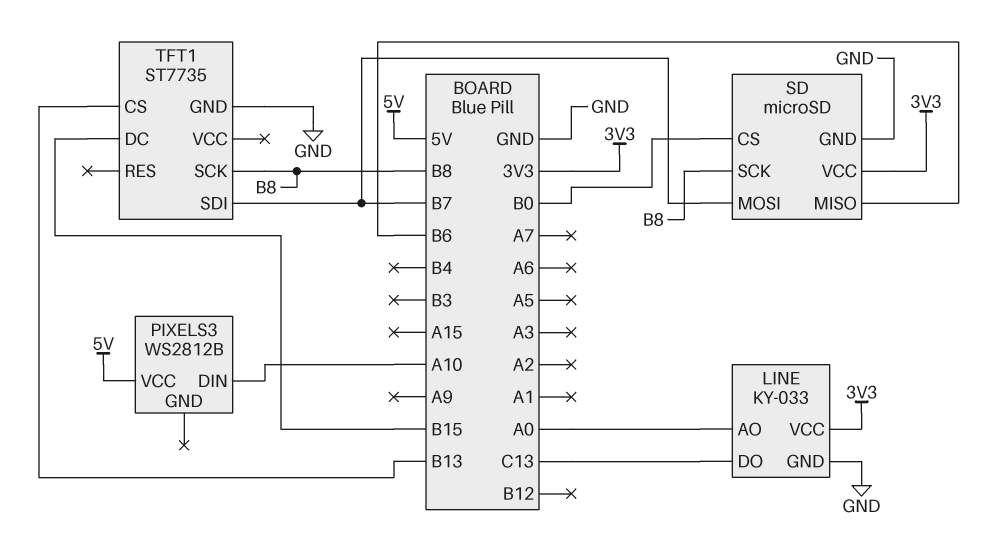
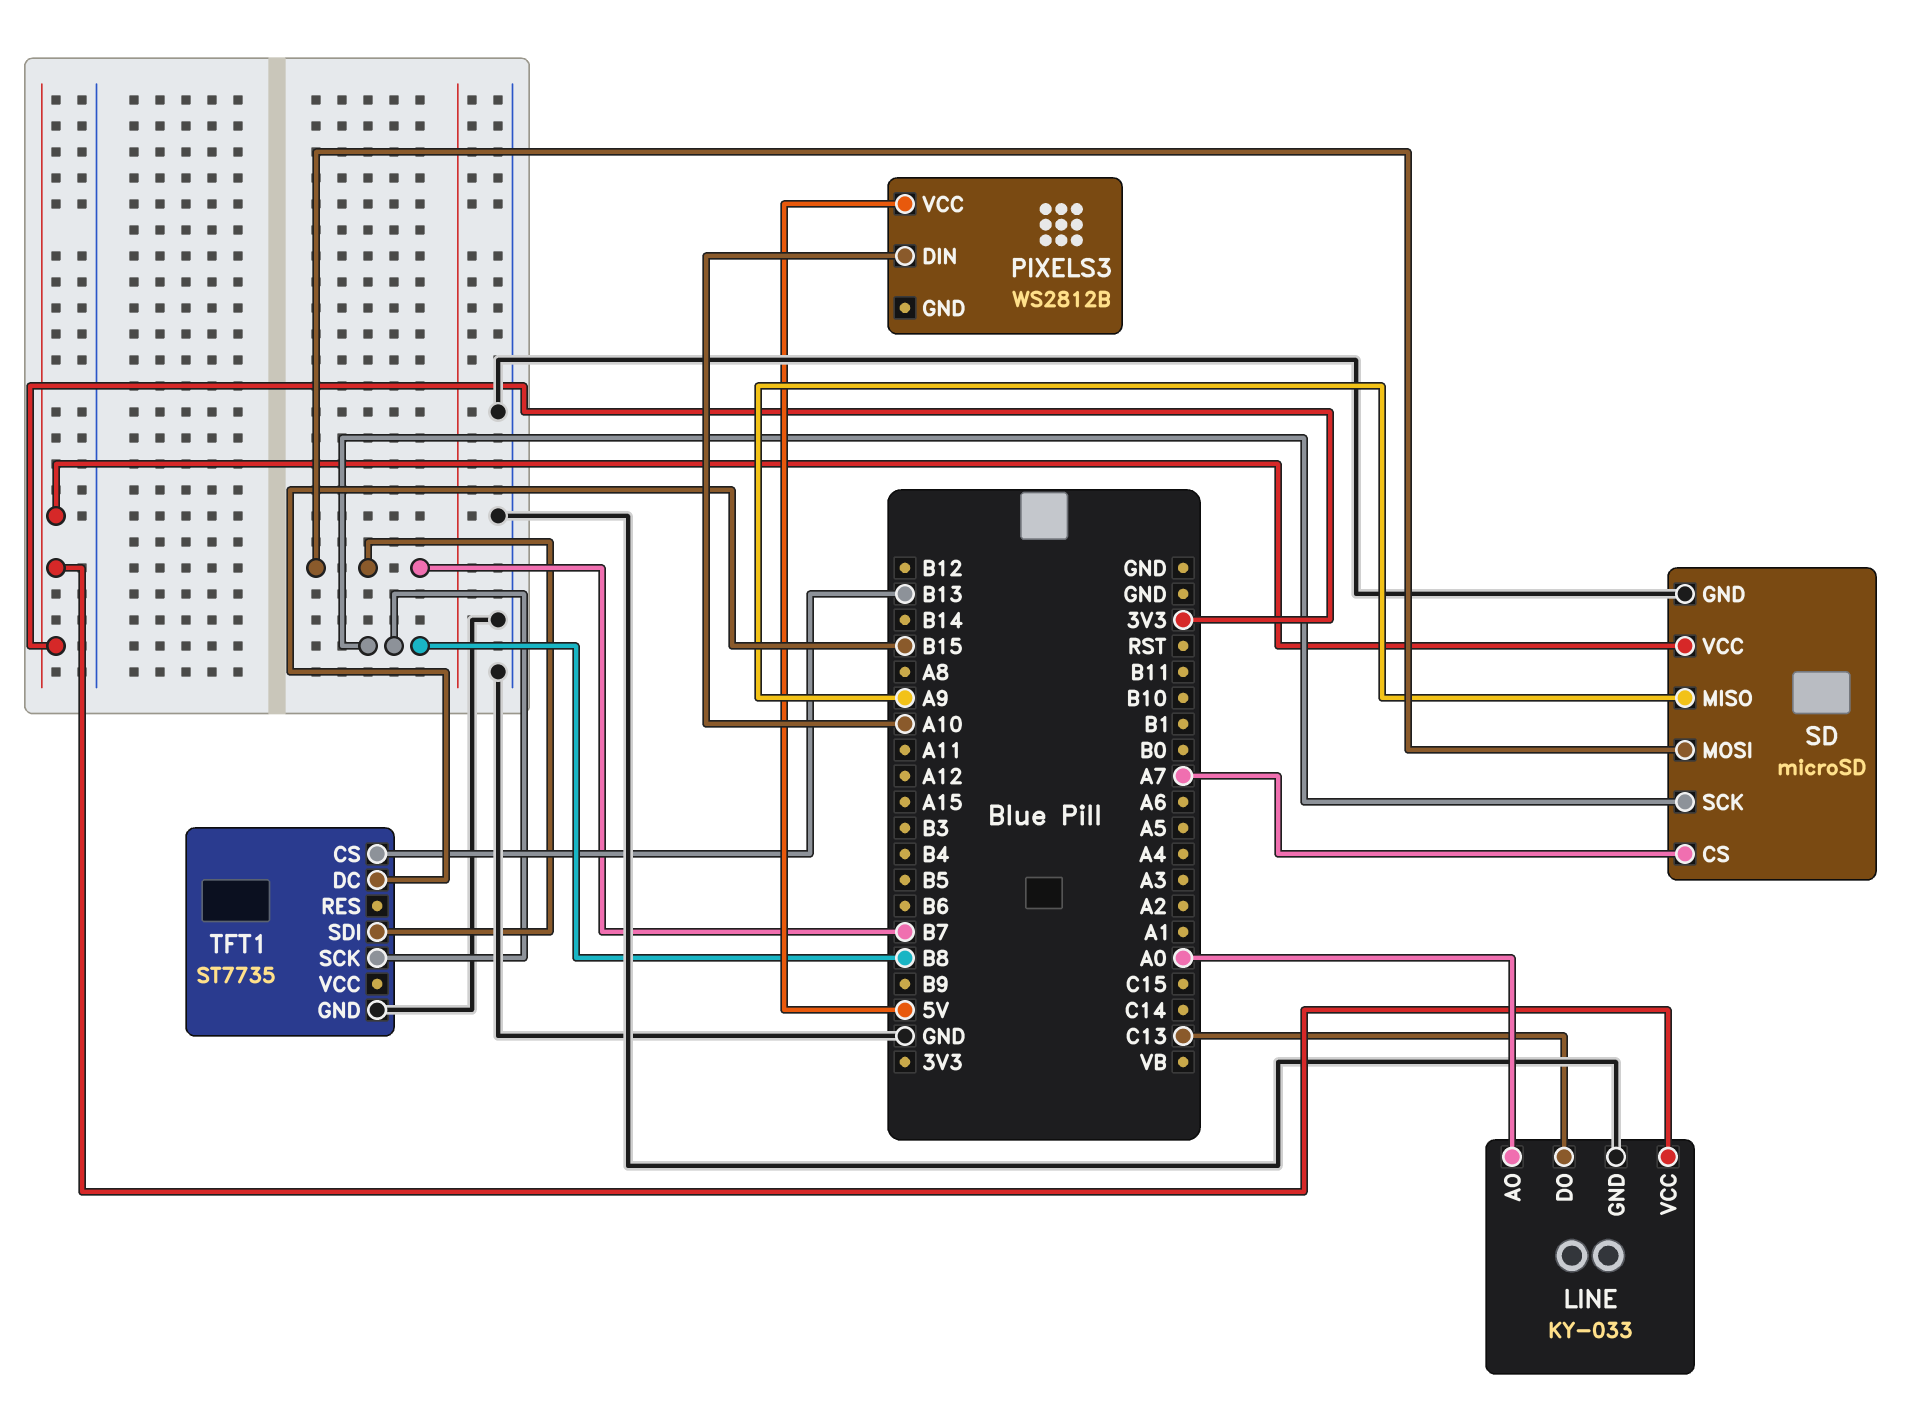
SD pin CS: B0 -> A7
SD pin MISO: B6 -> A9

